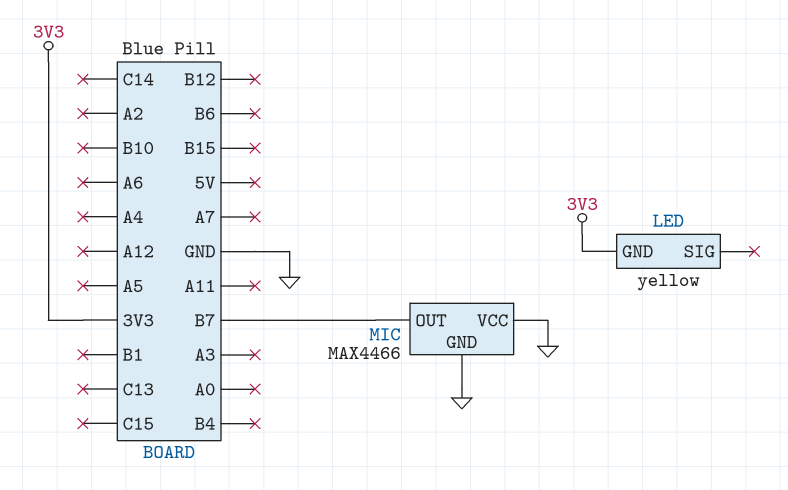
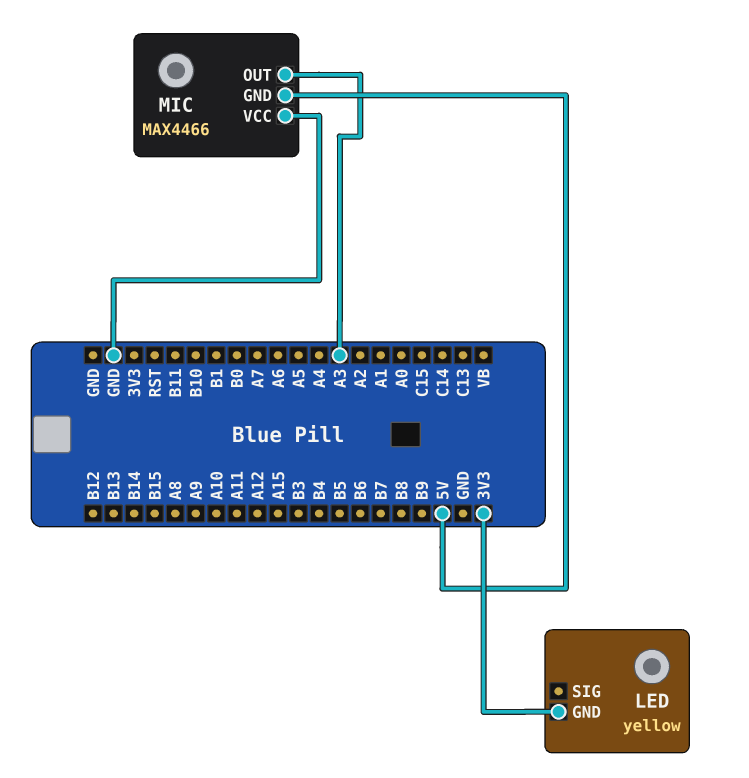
MIC pin GND: GND -> 5V
MIC pin OUT: B7 -> A3

